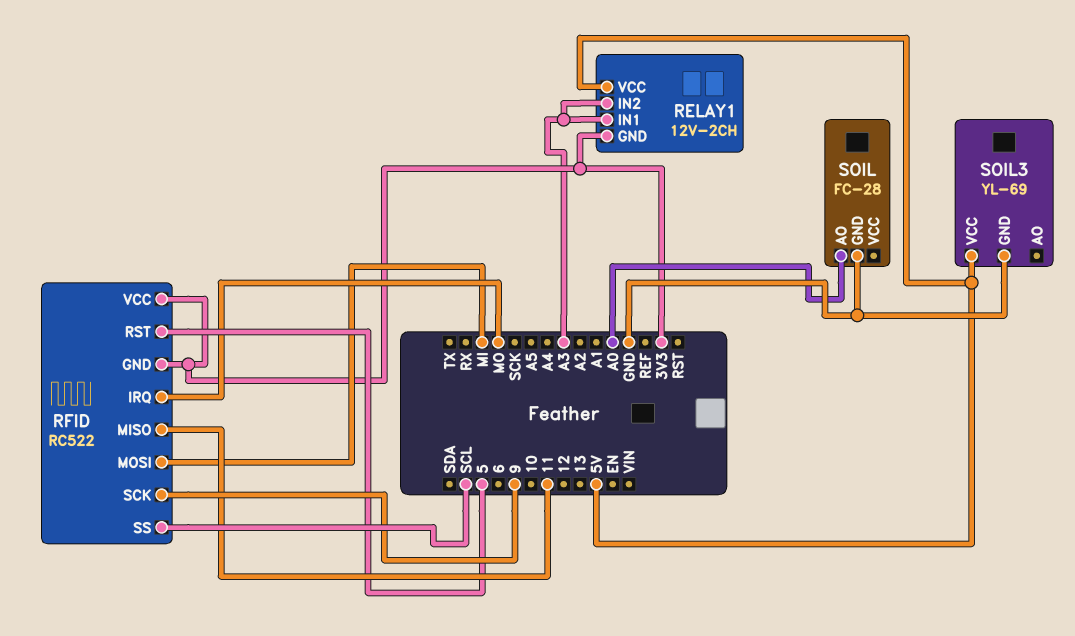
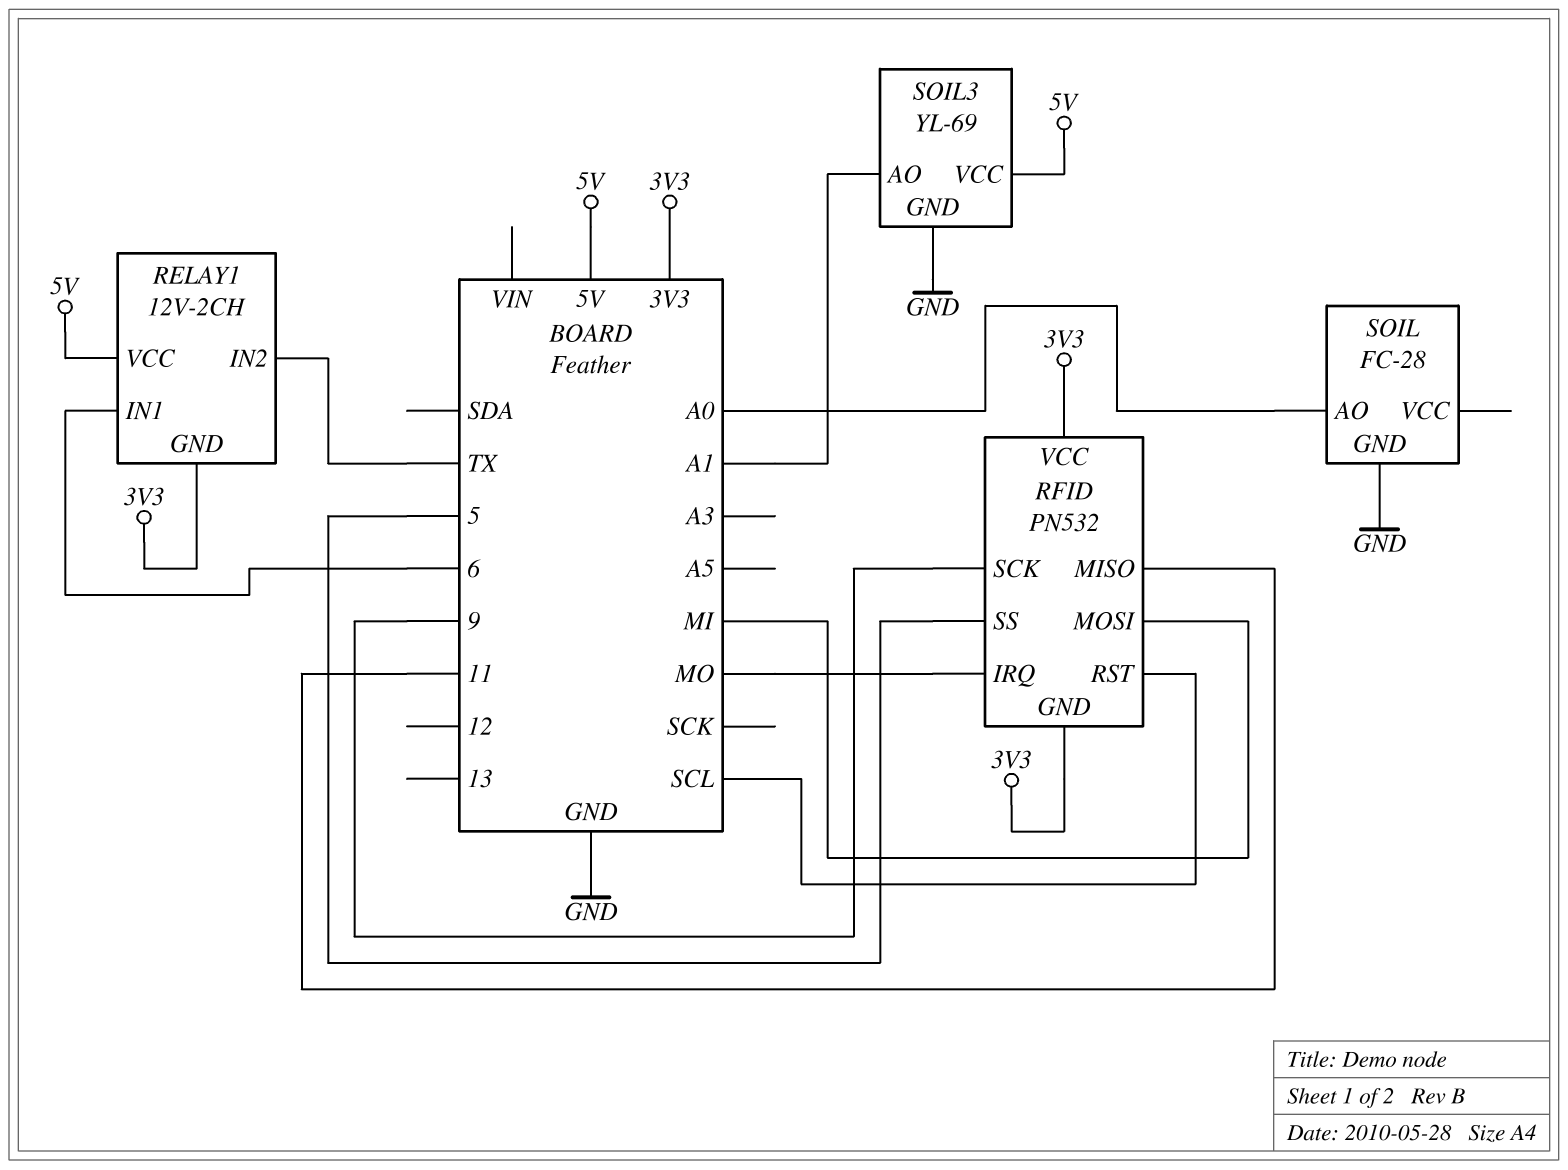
RELAY1 pin IN1: A3 -> 6
RELAY1 pin IN2: A3 -> TX
RFID: RC522 -> PN532
RFID pin RST: 5 -> SCL
RFID pin SS: SCL -> 5
SOIL3 pin AO: none -> A1

